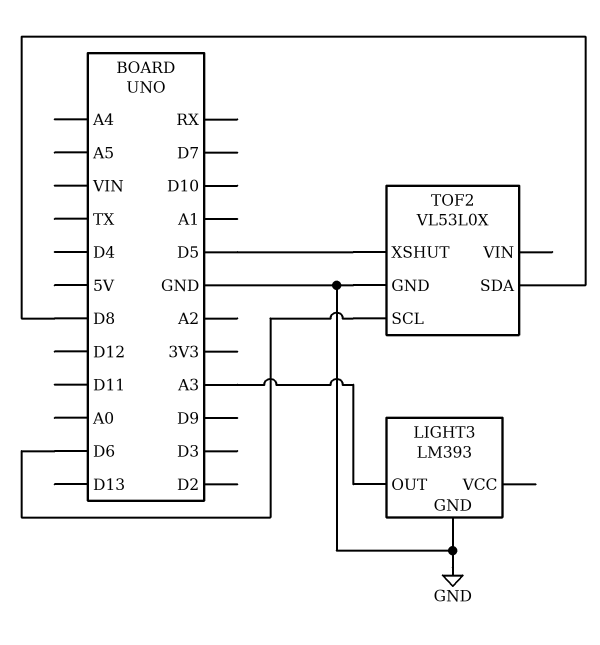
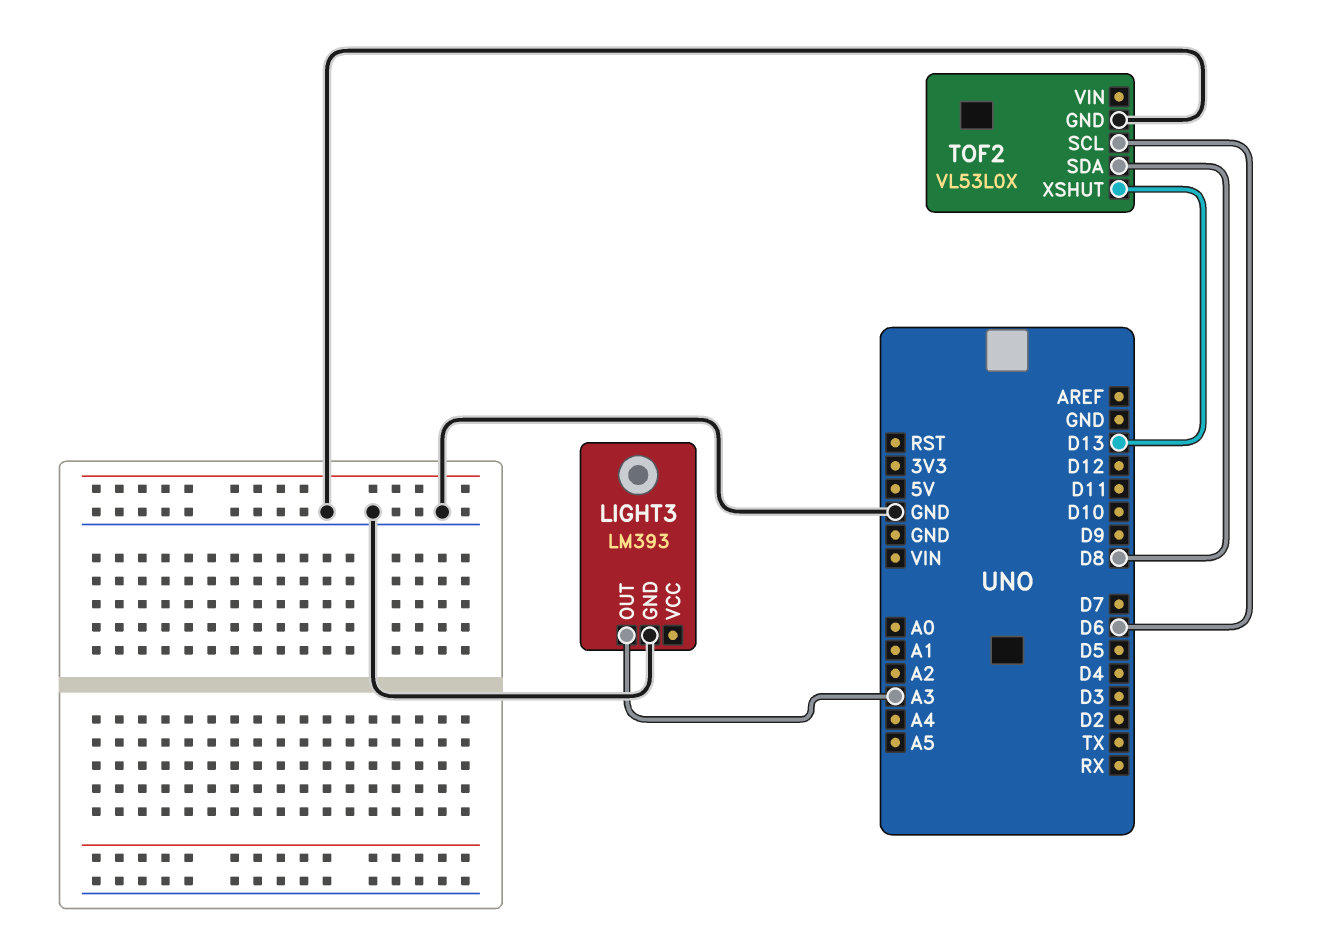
TOF2 pin XSHUT: D5 -> D13

